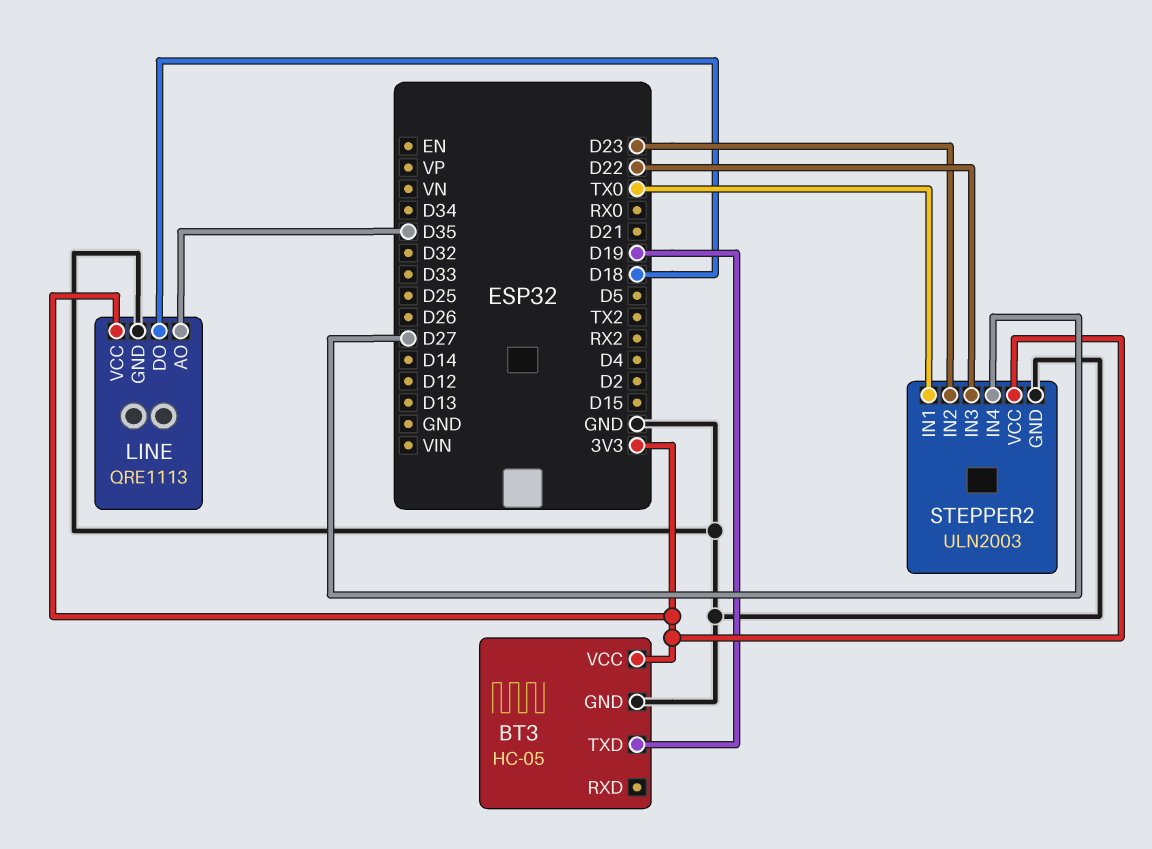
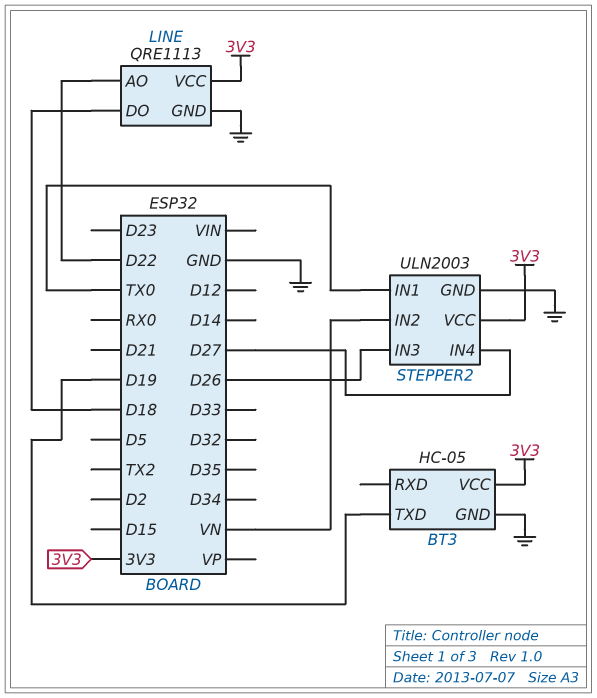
LINE pin AO: D35 -> D22
STEPPER2 pin IN2: D23 -> VN
STEPPER2 pin IN3: D22 -> D26

